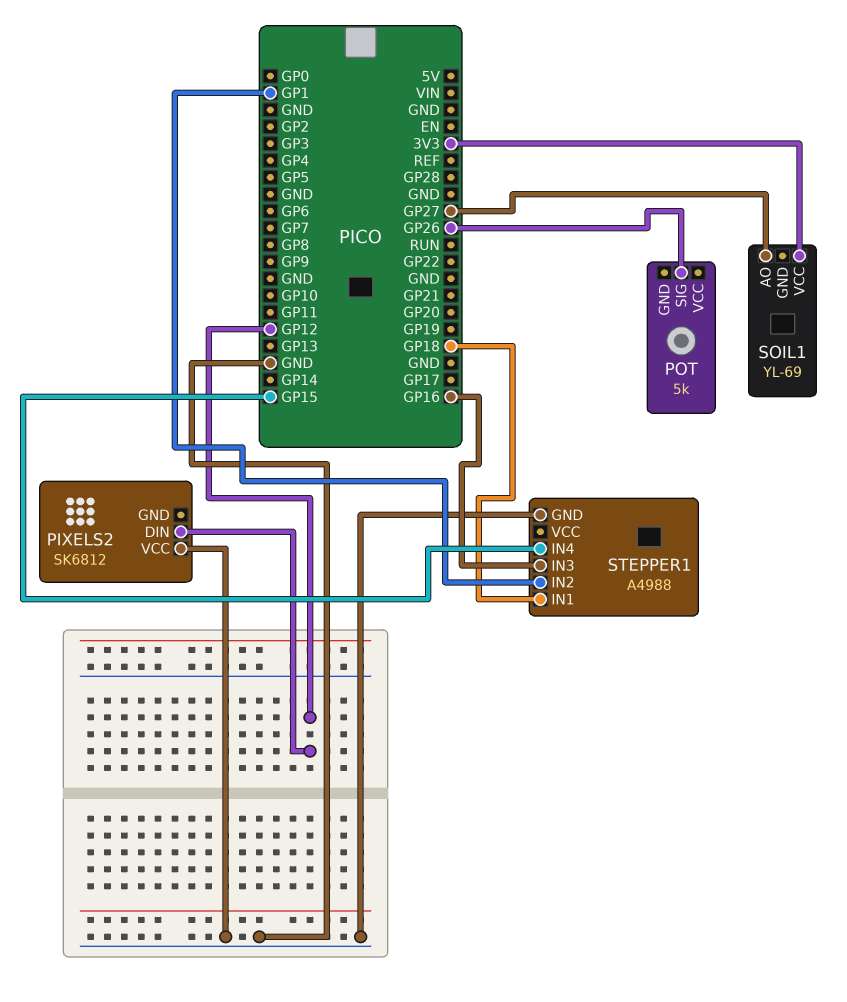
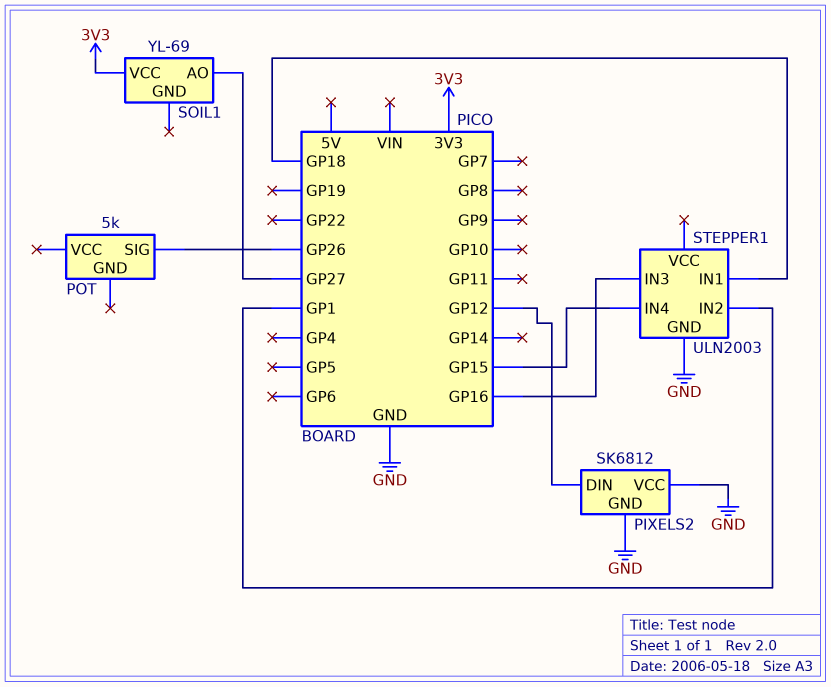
PIXELS2 pin GND: none -> GND
STEPPER1: A4988 -> ULN2003

